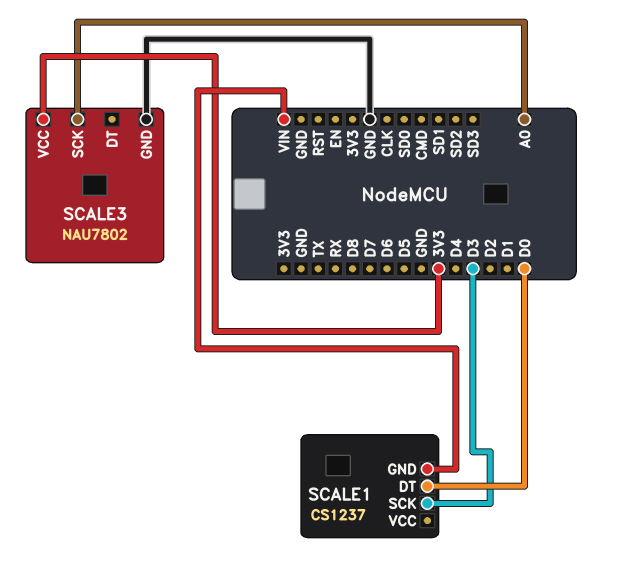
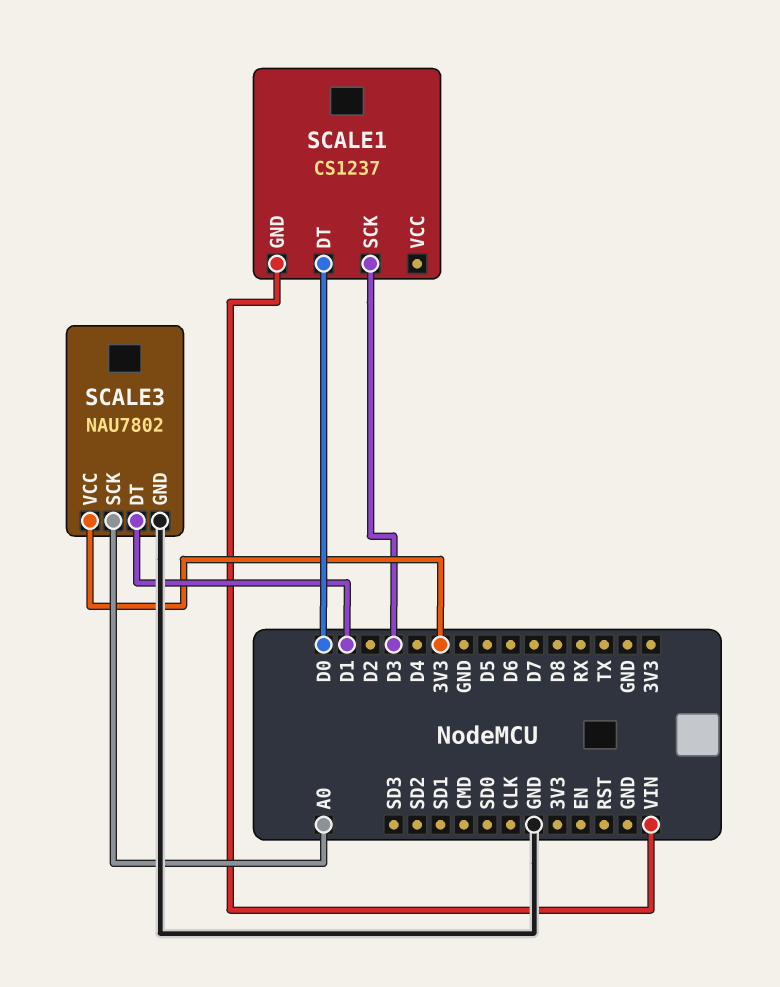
SCALE3 pin DT: none -> D1

